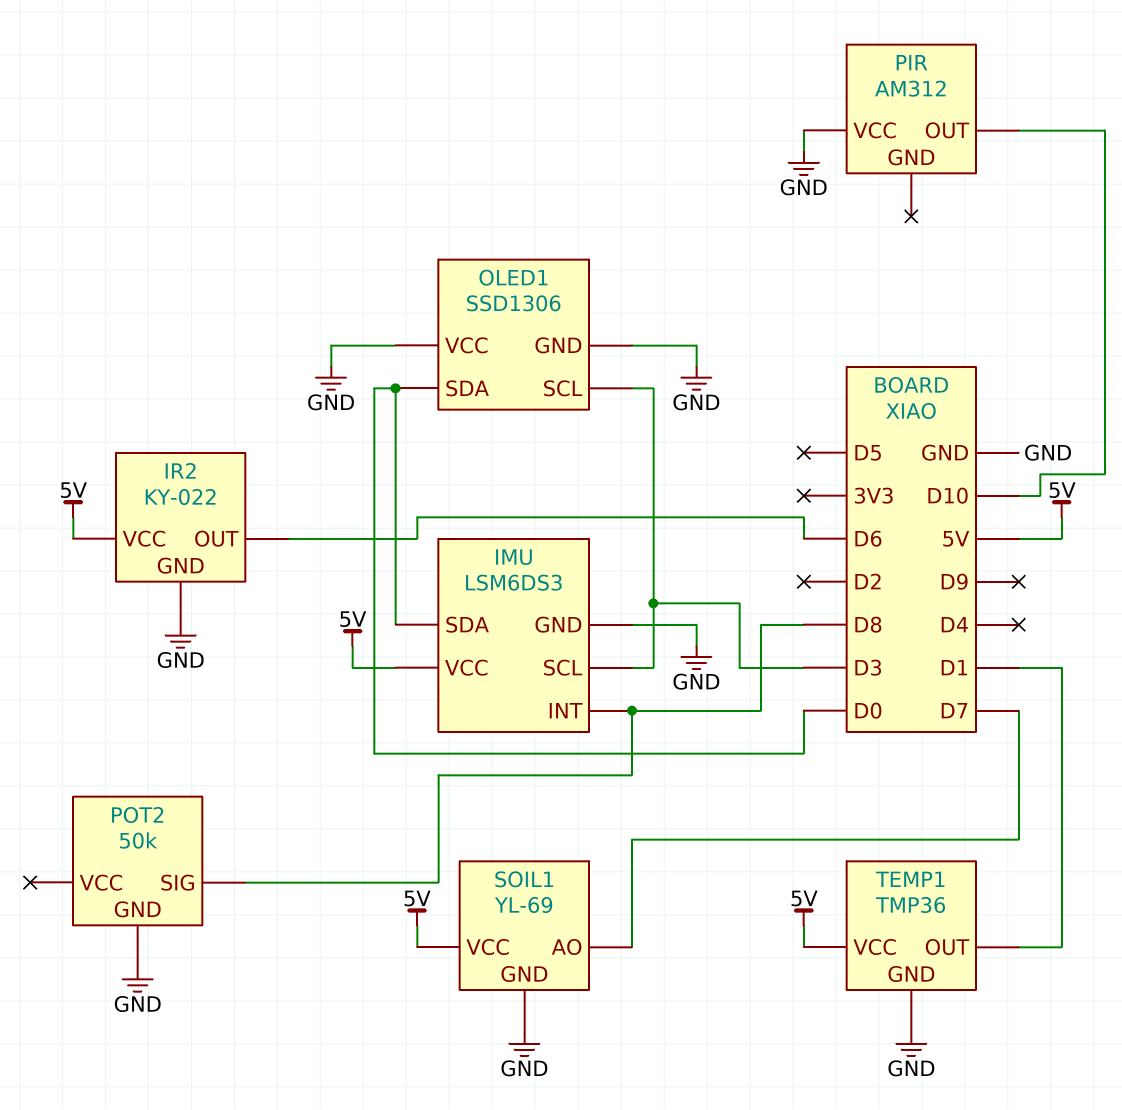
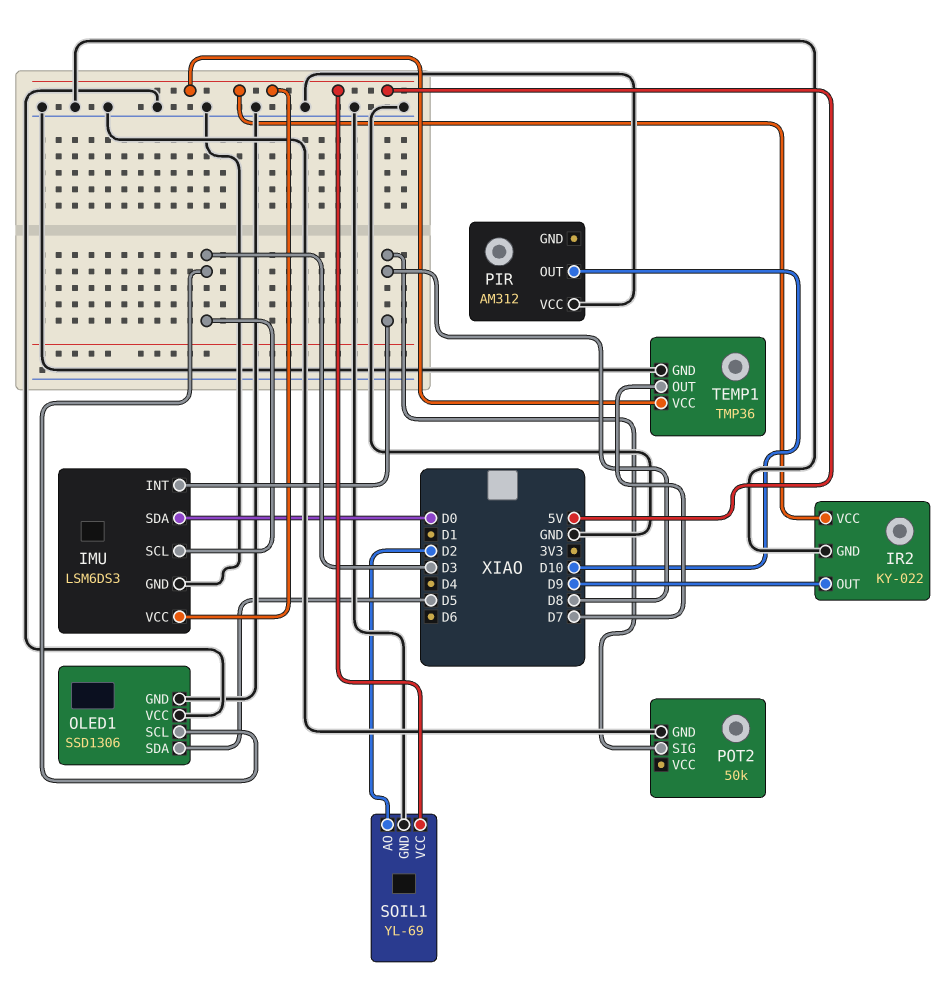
IR2 pin OUT: D6 -> D9
OLED1 pin SDA: D0 -> D5
SOIL1 pin AO: D7 -> D2
TEMP1 pin OUT: D1 -> D7

